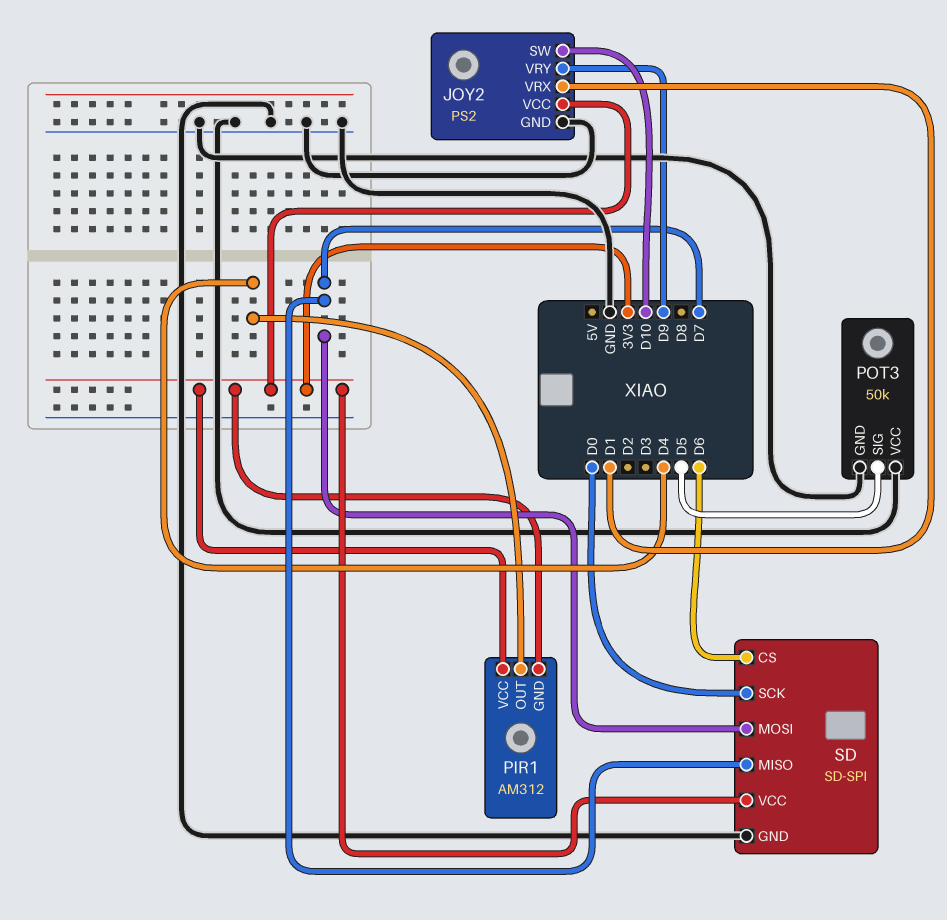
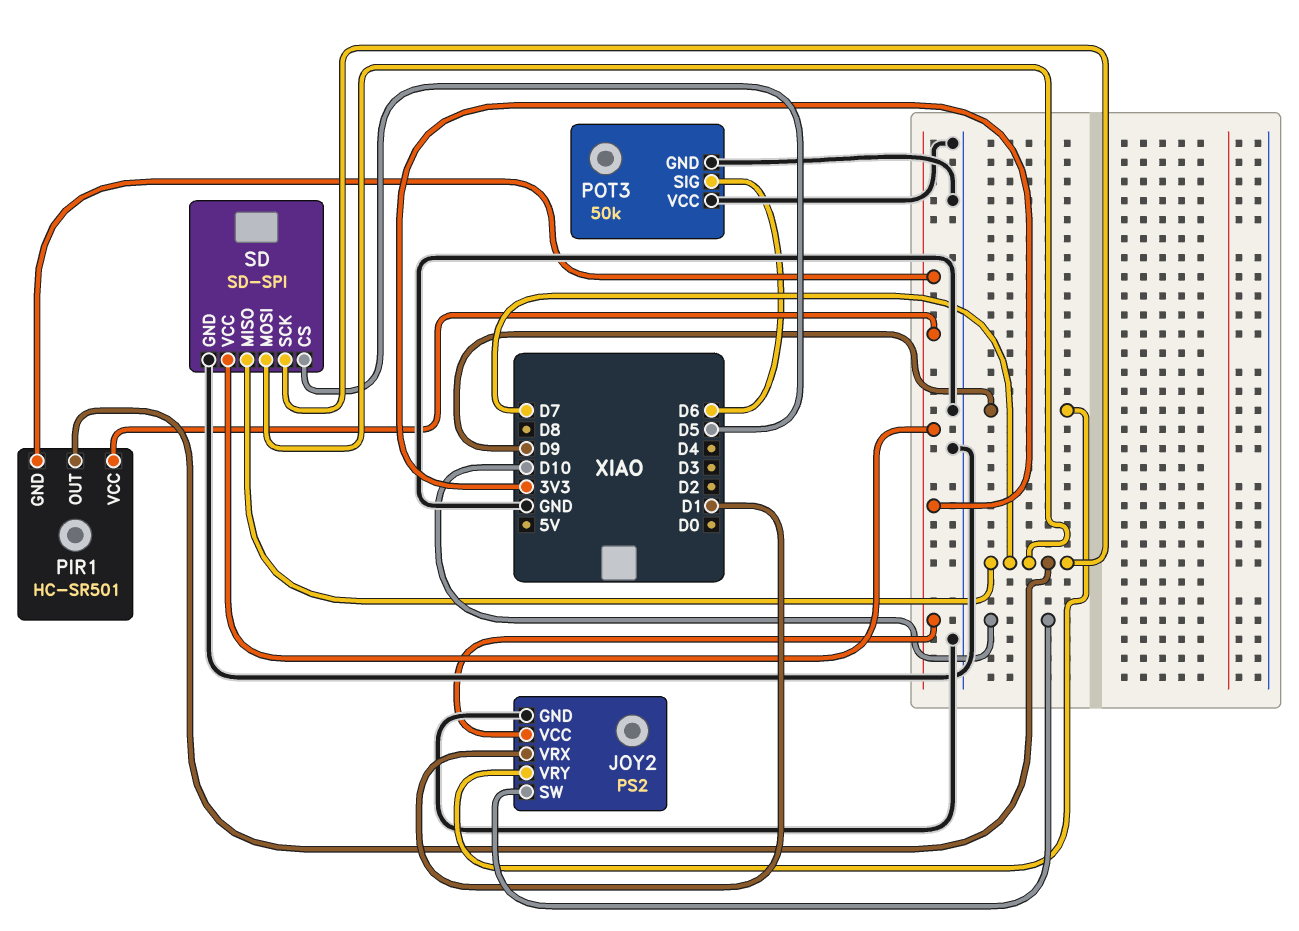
PIR1: AM312 -> HC-SR501
PIR1 pin OUT: D4 -> D7
POT3 pin SIG: D5 -> D6
SD pin CS: D6 -> D5
SD pin SCK: D0 -> D7

